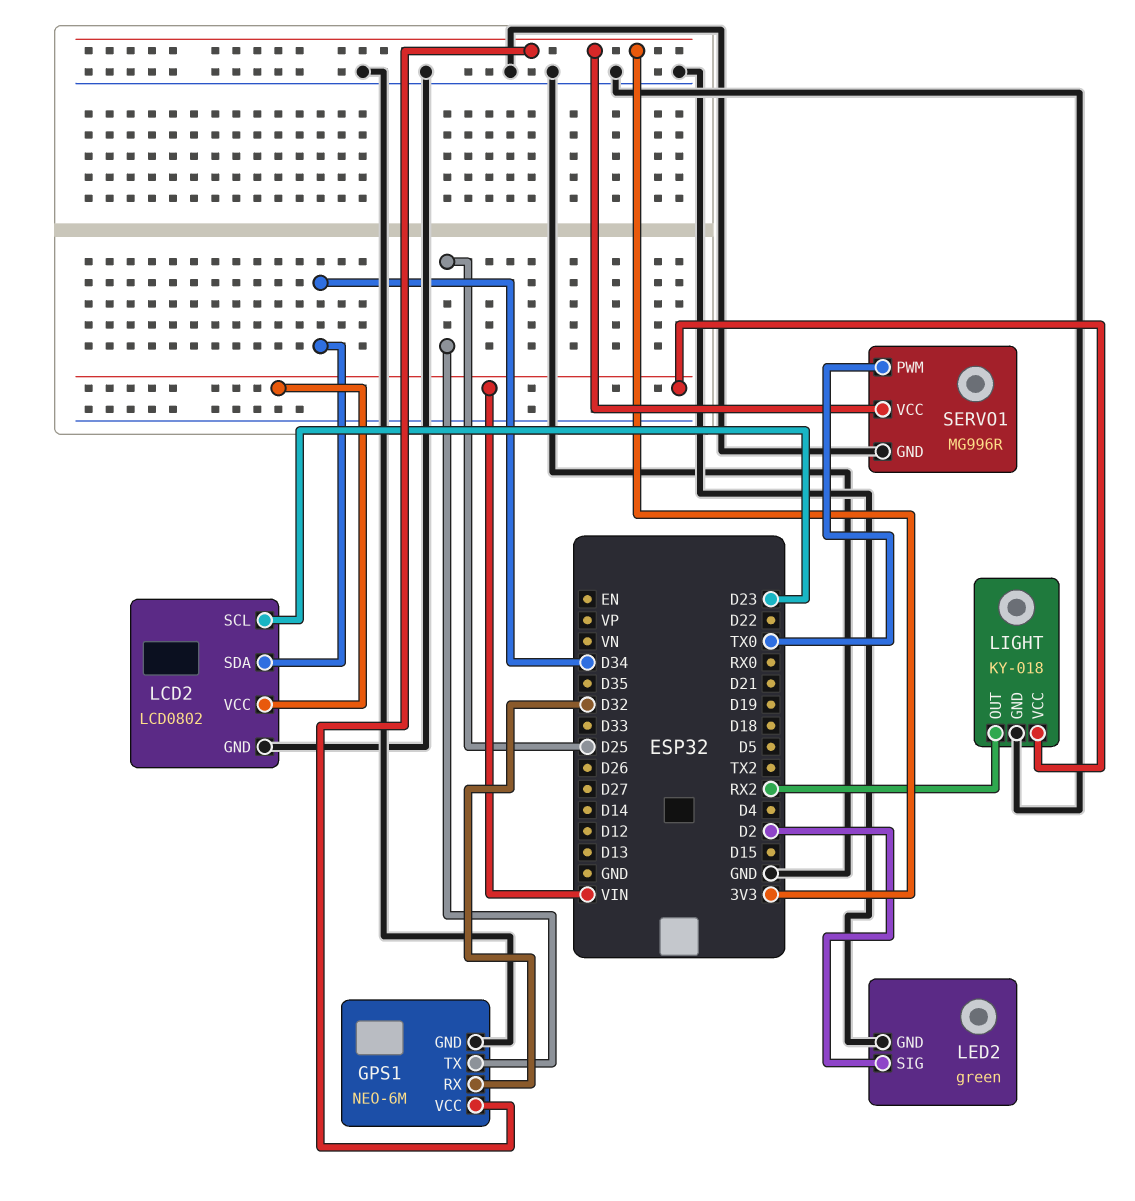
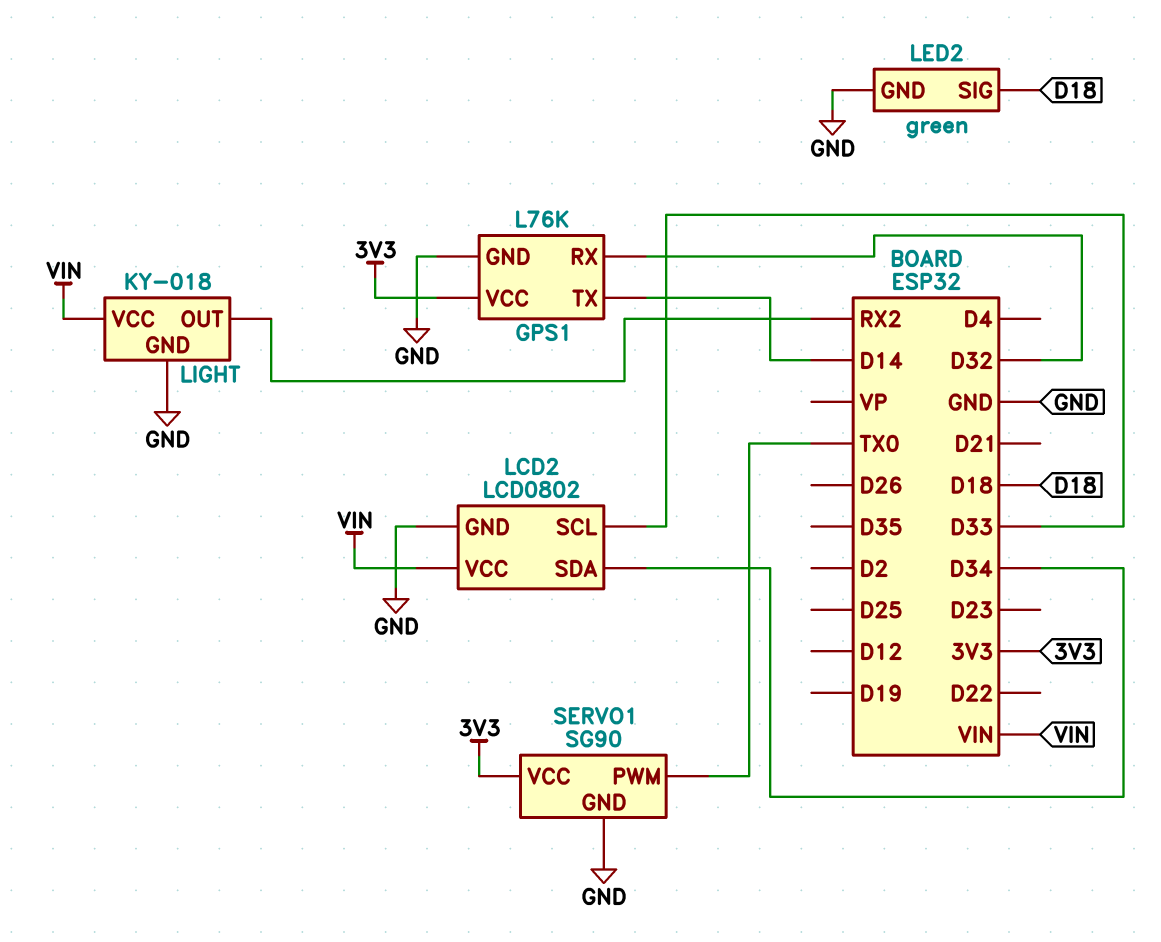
GPS1: NEO-6M -> L76K
GPS1 pin TX: D25 -> D14
LCD2 pin SCL: D23 -> D33
LED2 pin SIG: D2 -> D18
SERVO1: MG996R -> SG90

